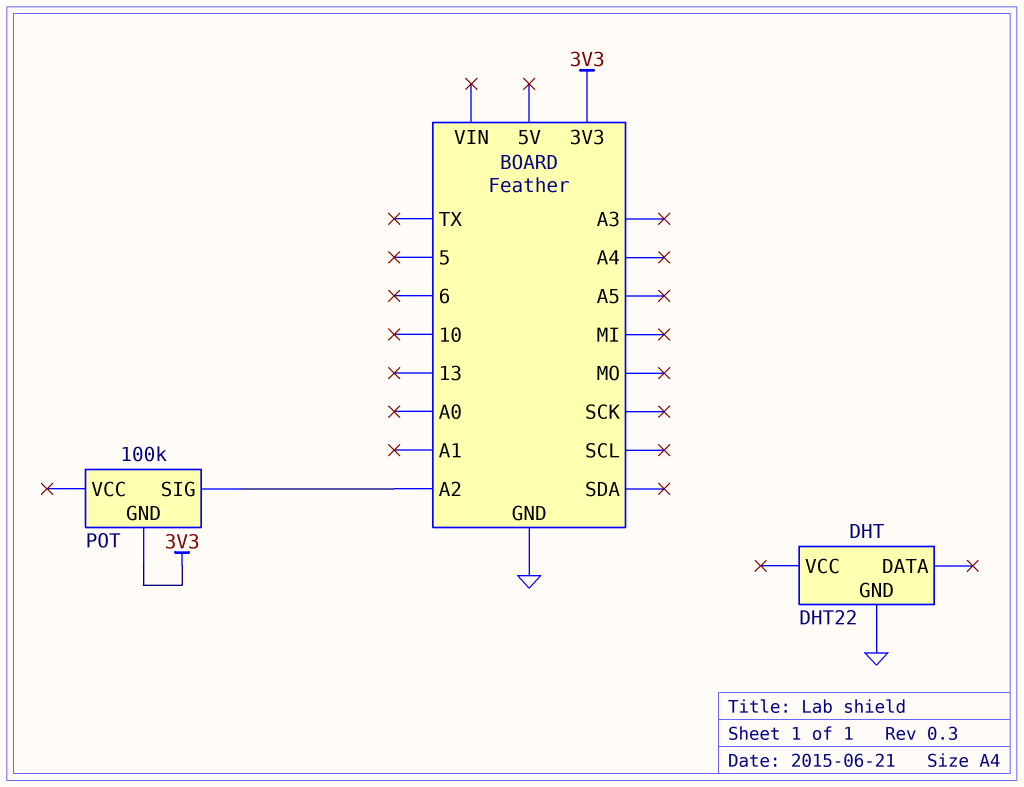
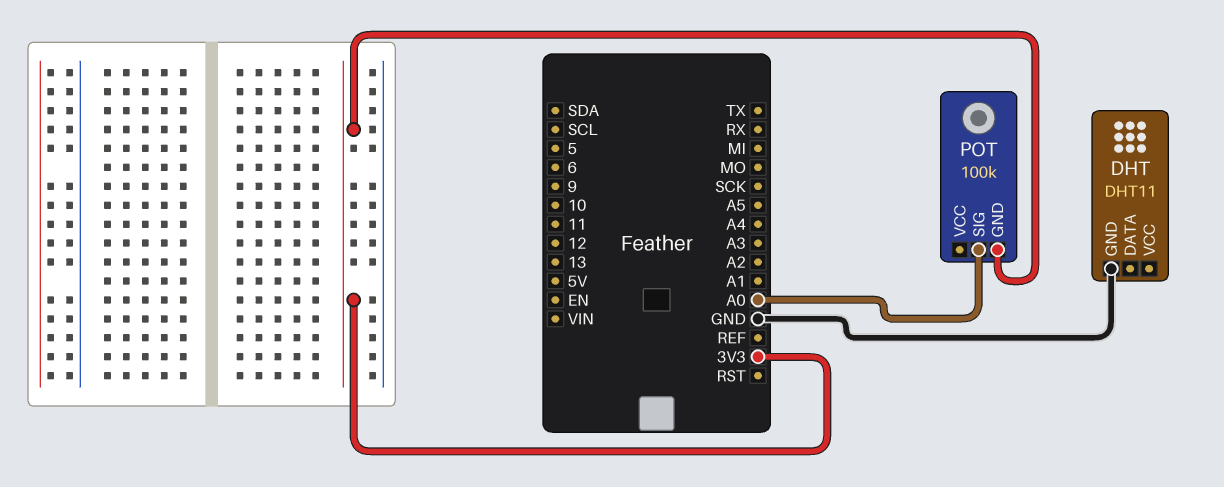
DHT: DHT22 -> DHT11
POT pin SIG: A2 -> A0

